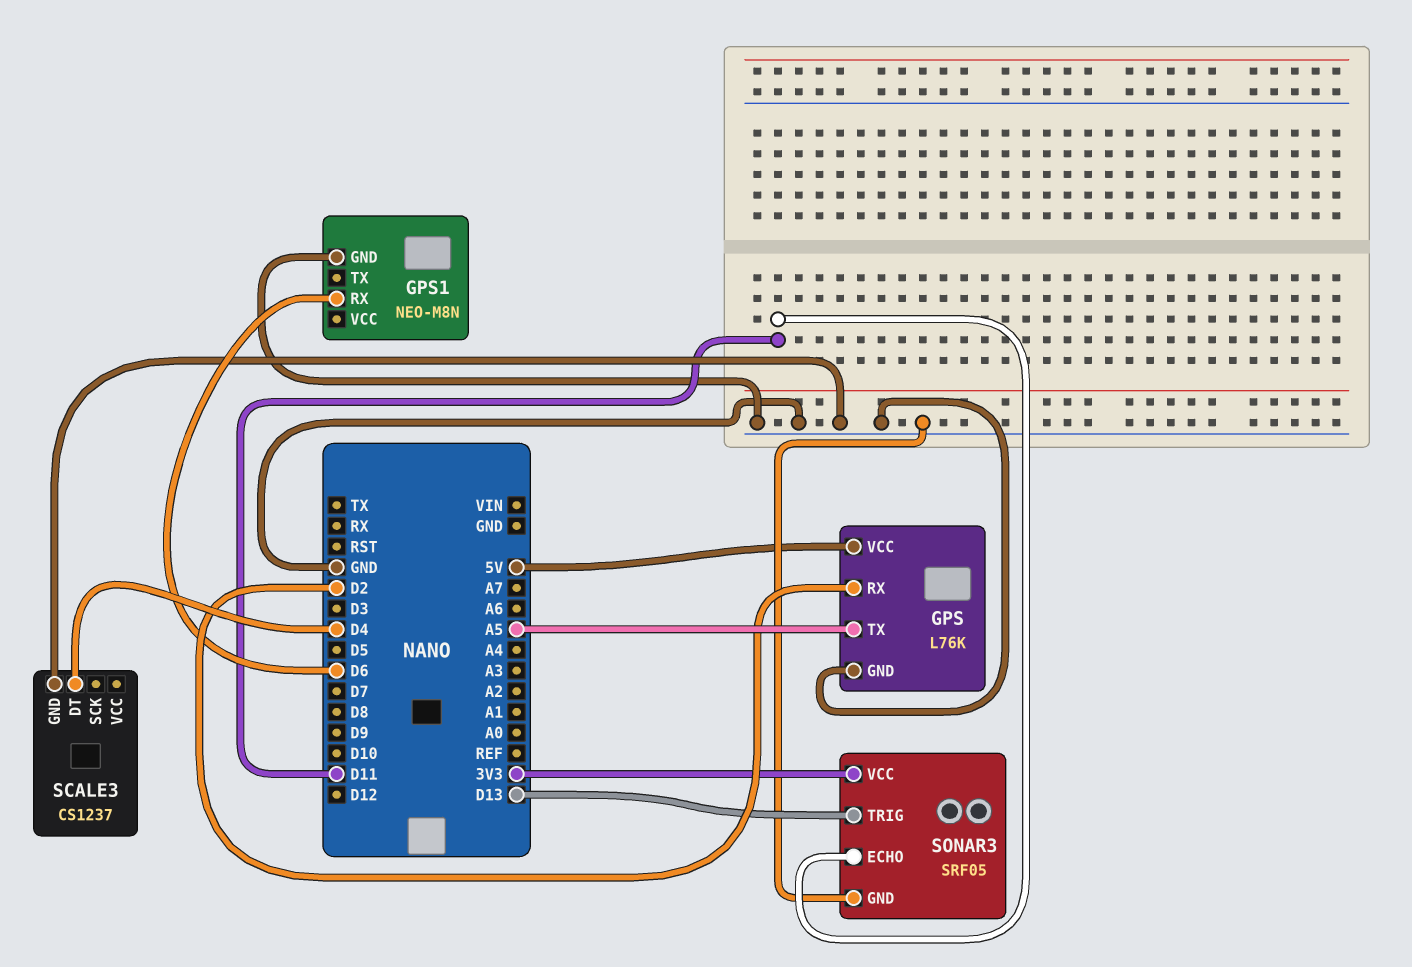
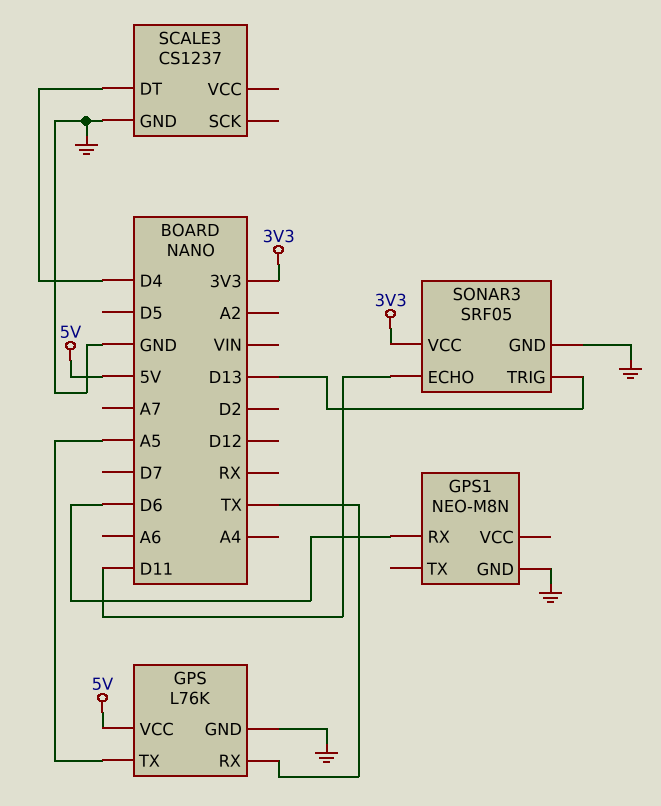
GPS pin RX: D2 -> TX

